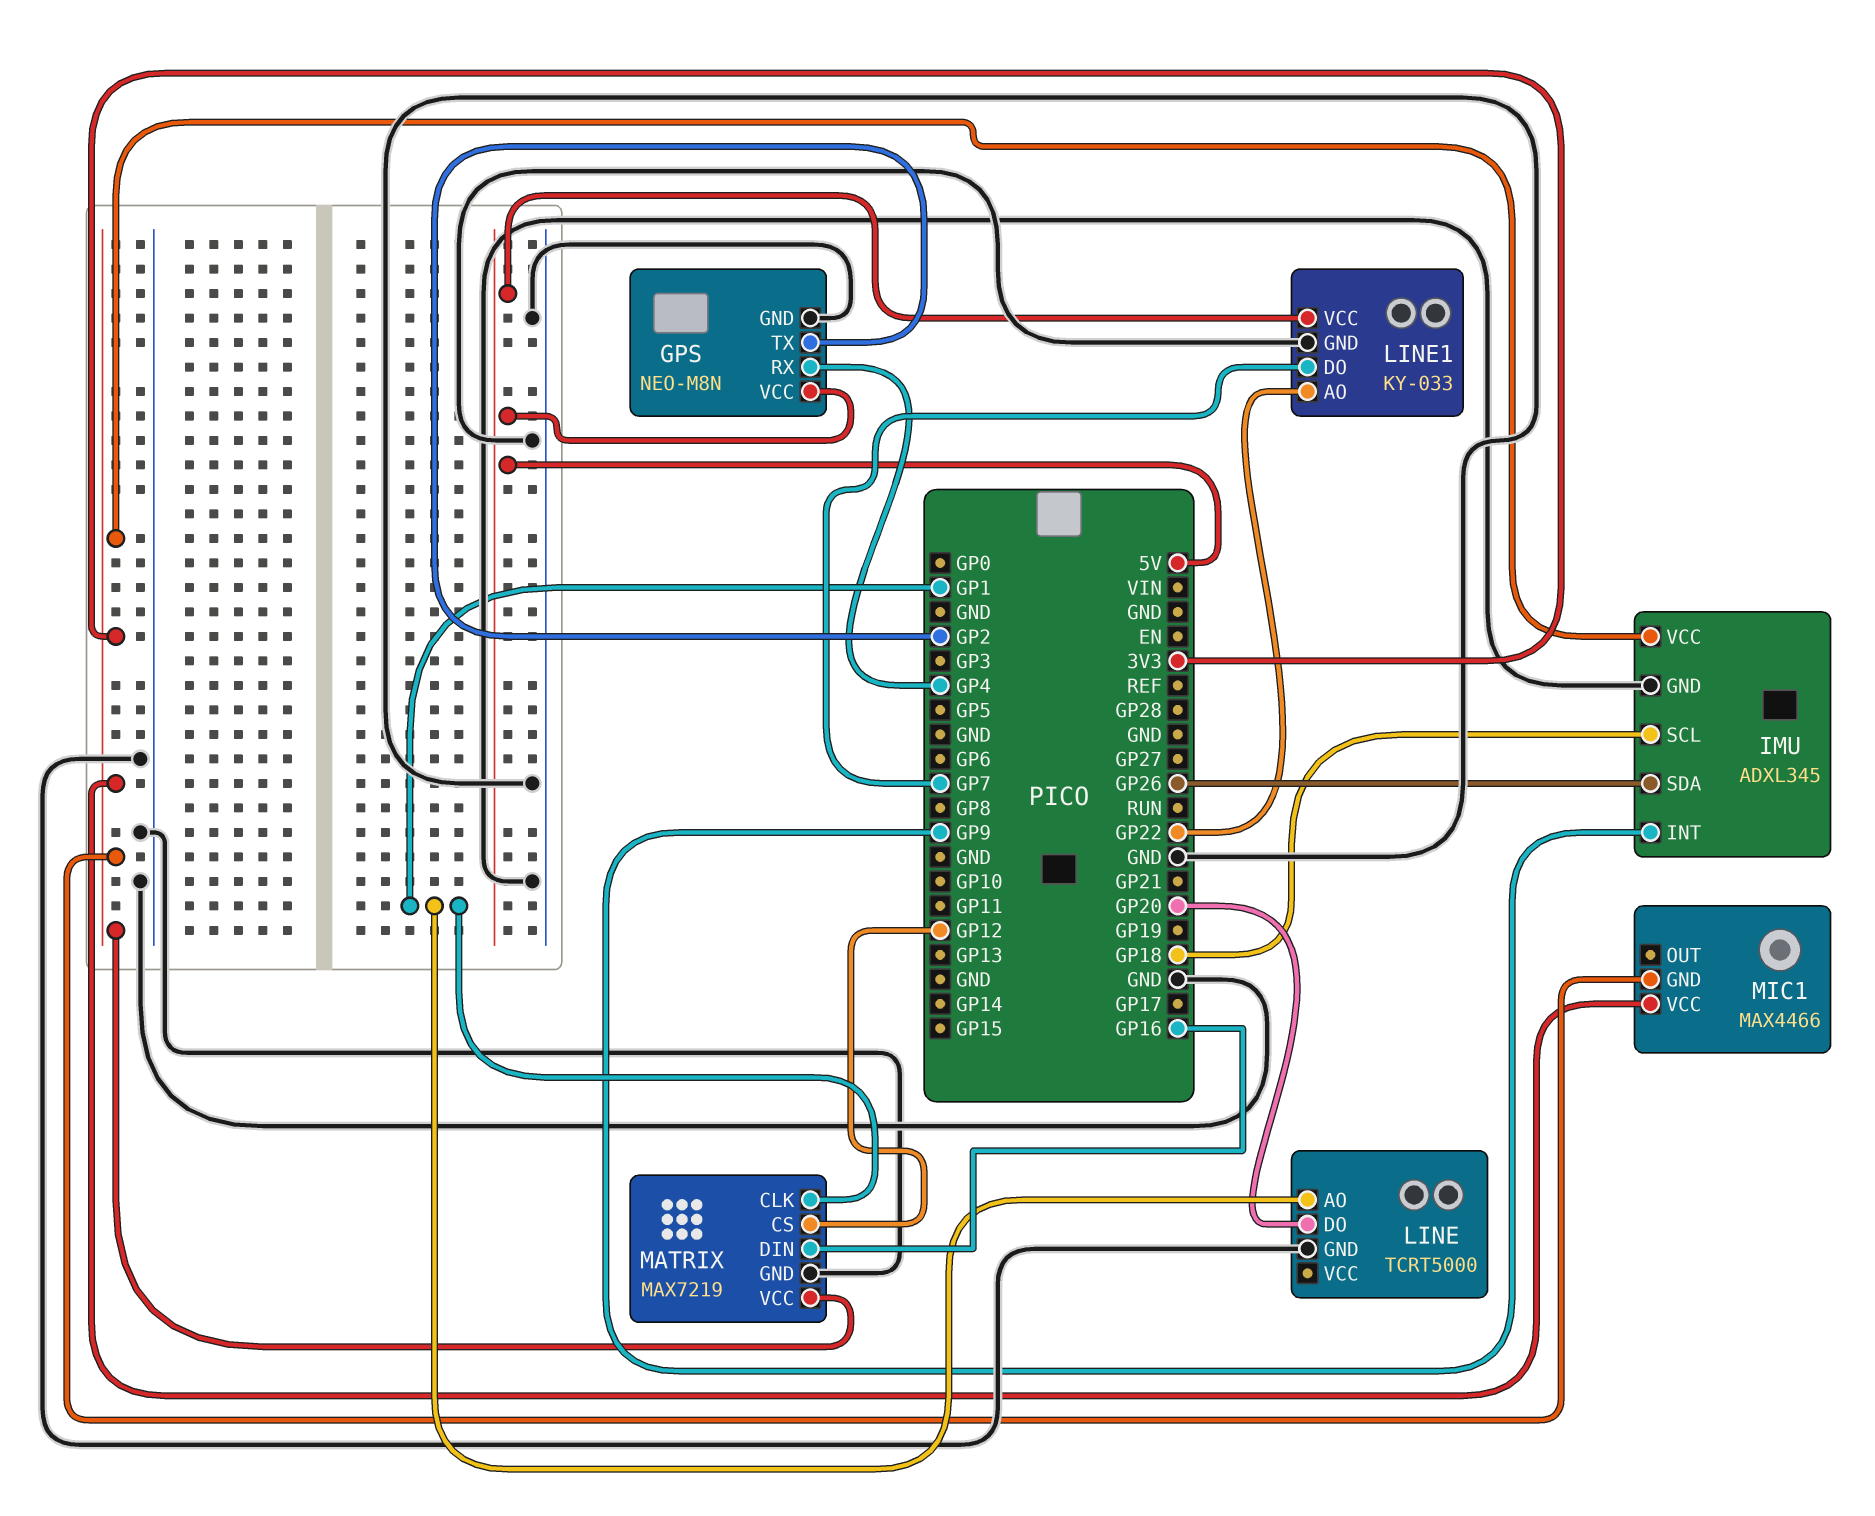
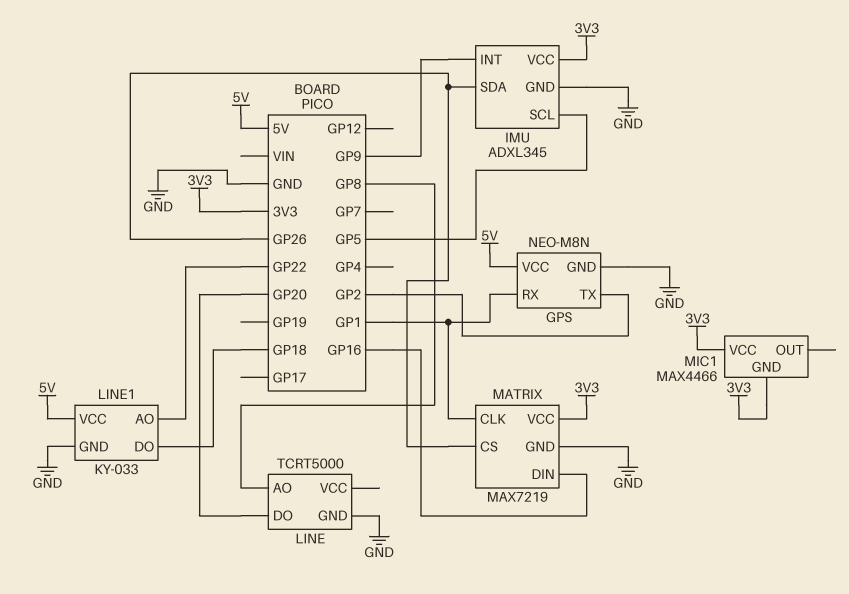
GPS pin RX: GP4 -> GP1
IMU pin SCL: GP18 -> GP5
LINE pin AO: GP1 -> GP8
LINE1 pin DO: GP7 -> GP18
MATRIX pin CS: GP12 -> GP26

